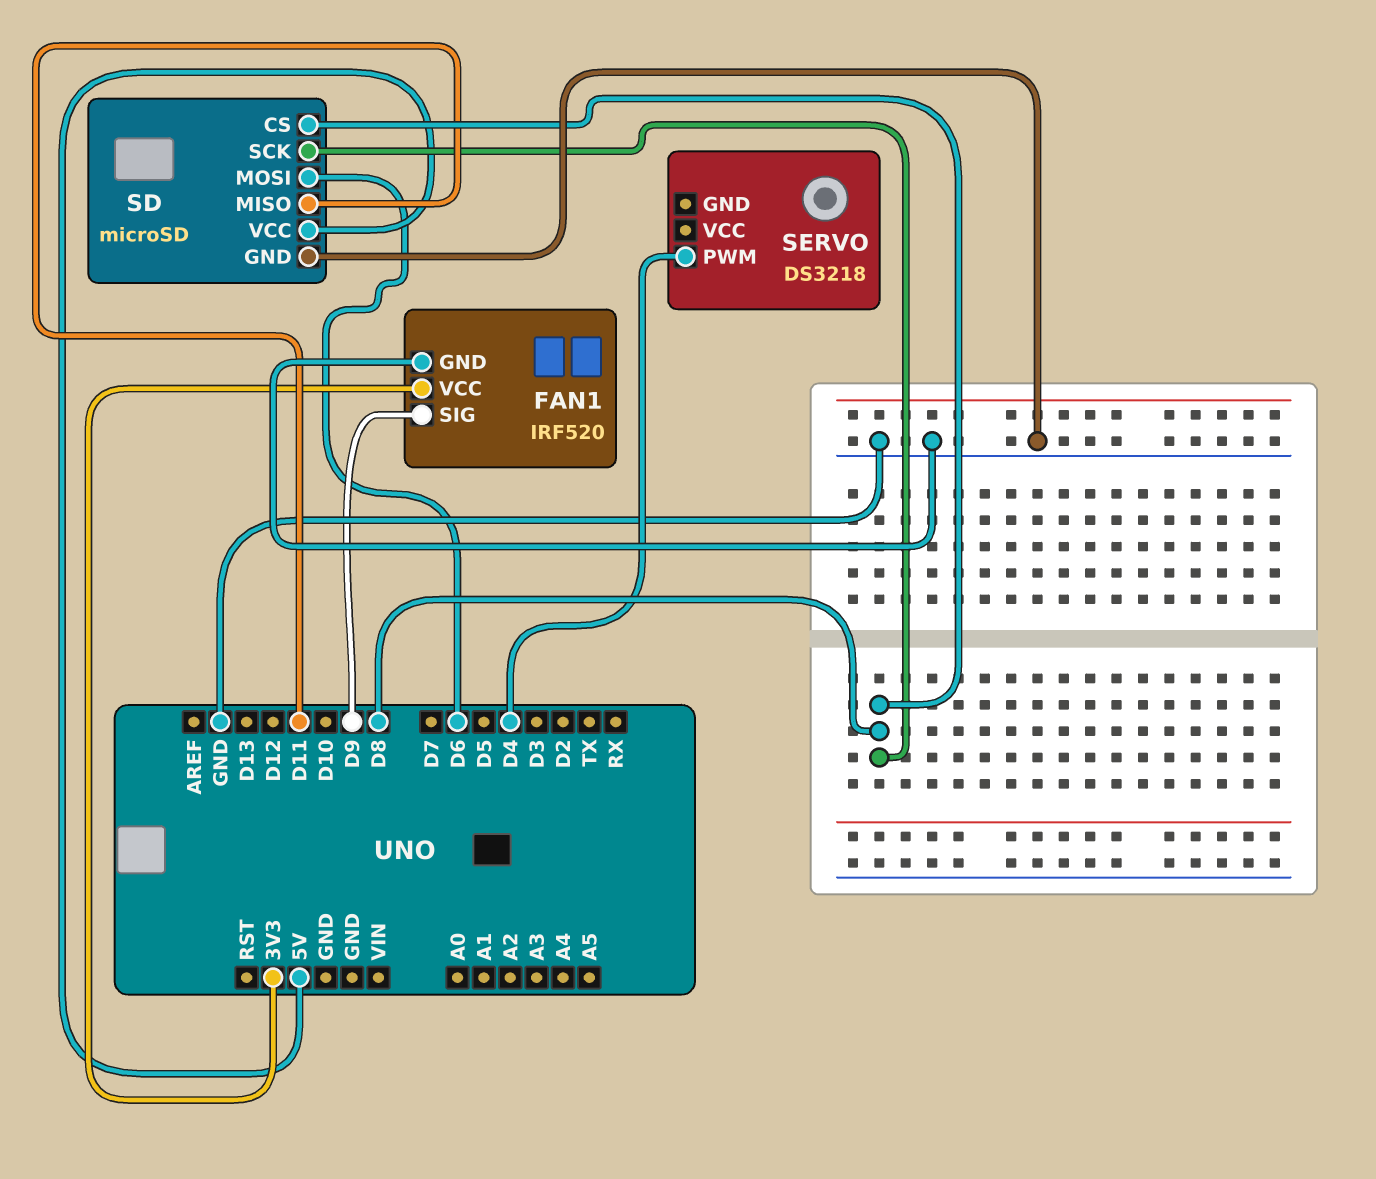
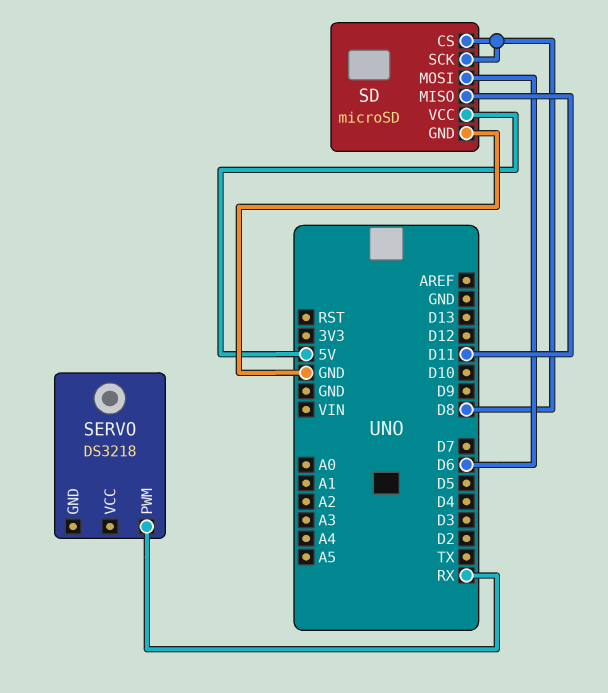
FAN1: IRF520 -> none
FAN1 pin GND: GND -> none
FAN1 pin SIG: D9 -> none
FAN1 pin VCC: 3V3 -> none
SERVO pin PWM: D4 -> RX

